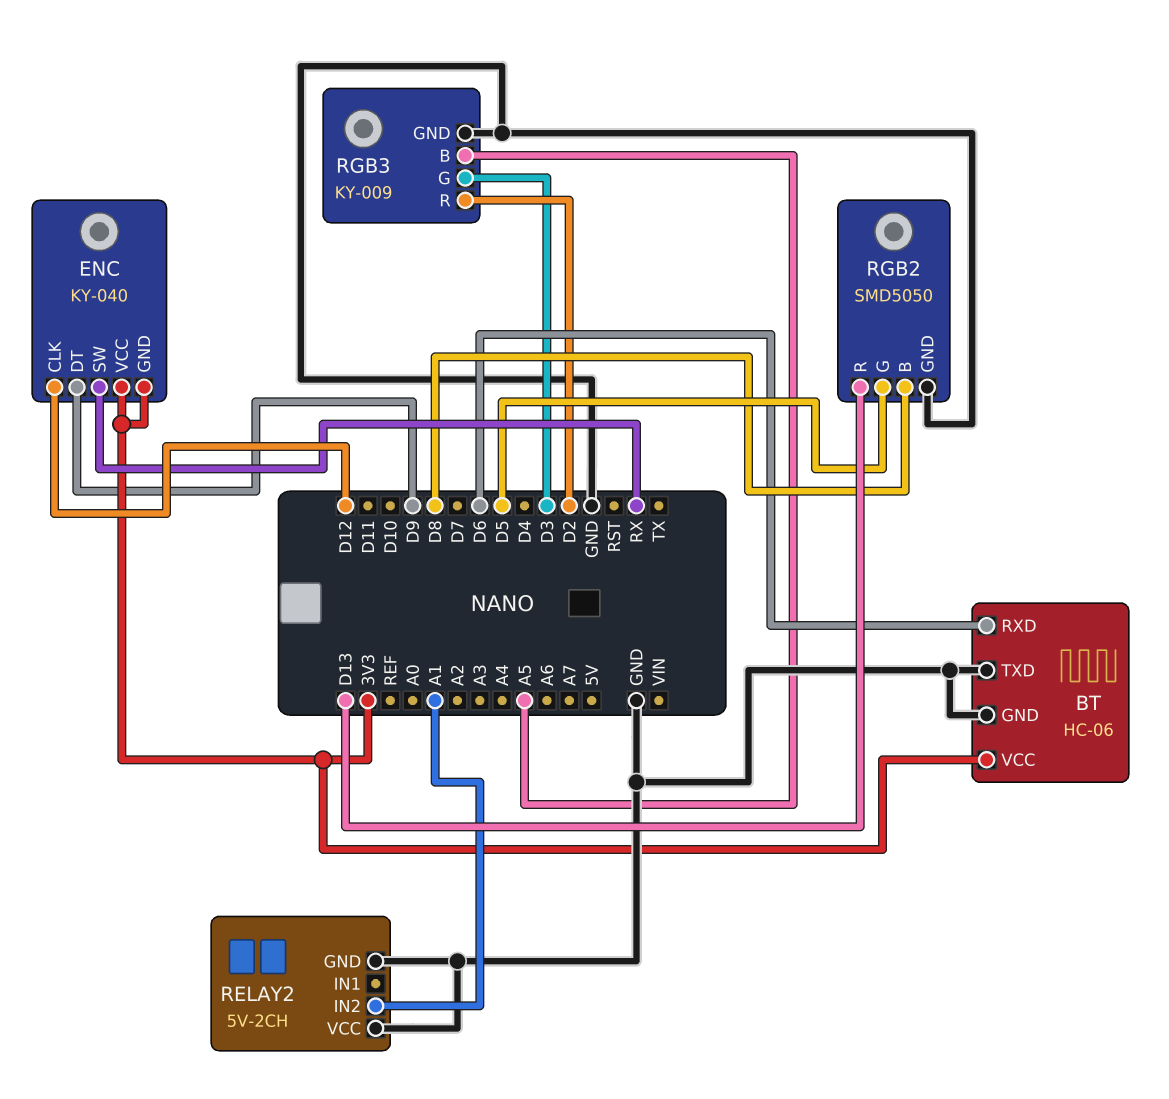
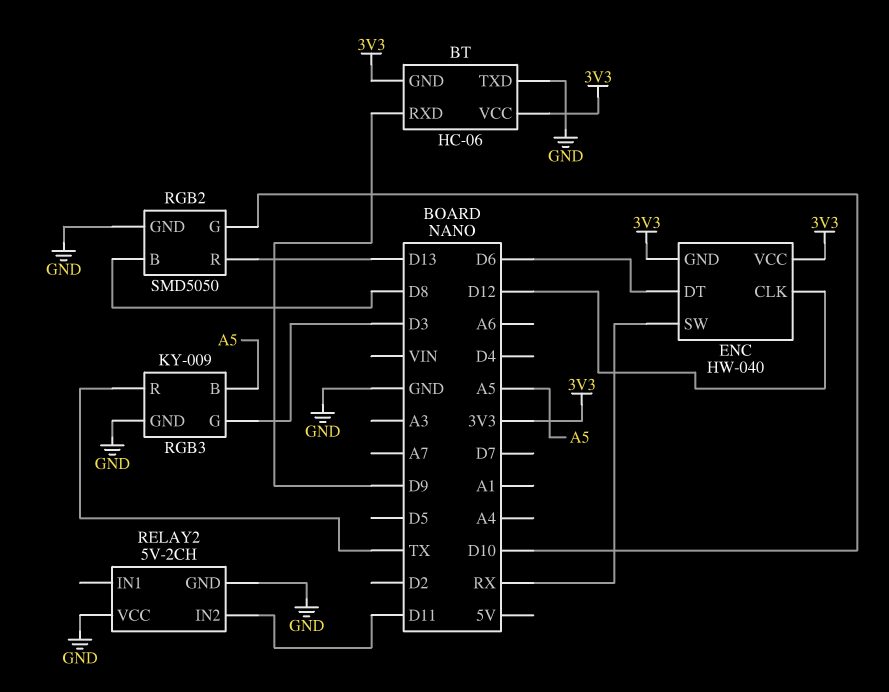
BT pin GND: GND -> 3V3
BT pin RXD: D6 -> D9
ENC: KY-040 -> HW-040
ENC pin DT: D9 -> D6
RELAY2 pin IN2: A1 -> D11
RGB2 pin G: D5 -> D10
RGB3 pin R: D2 -> TX

